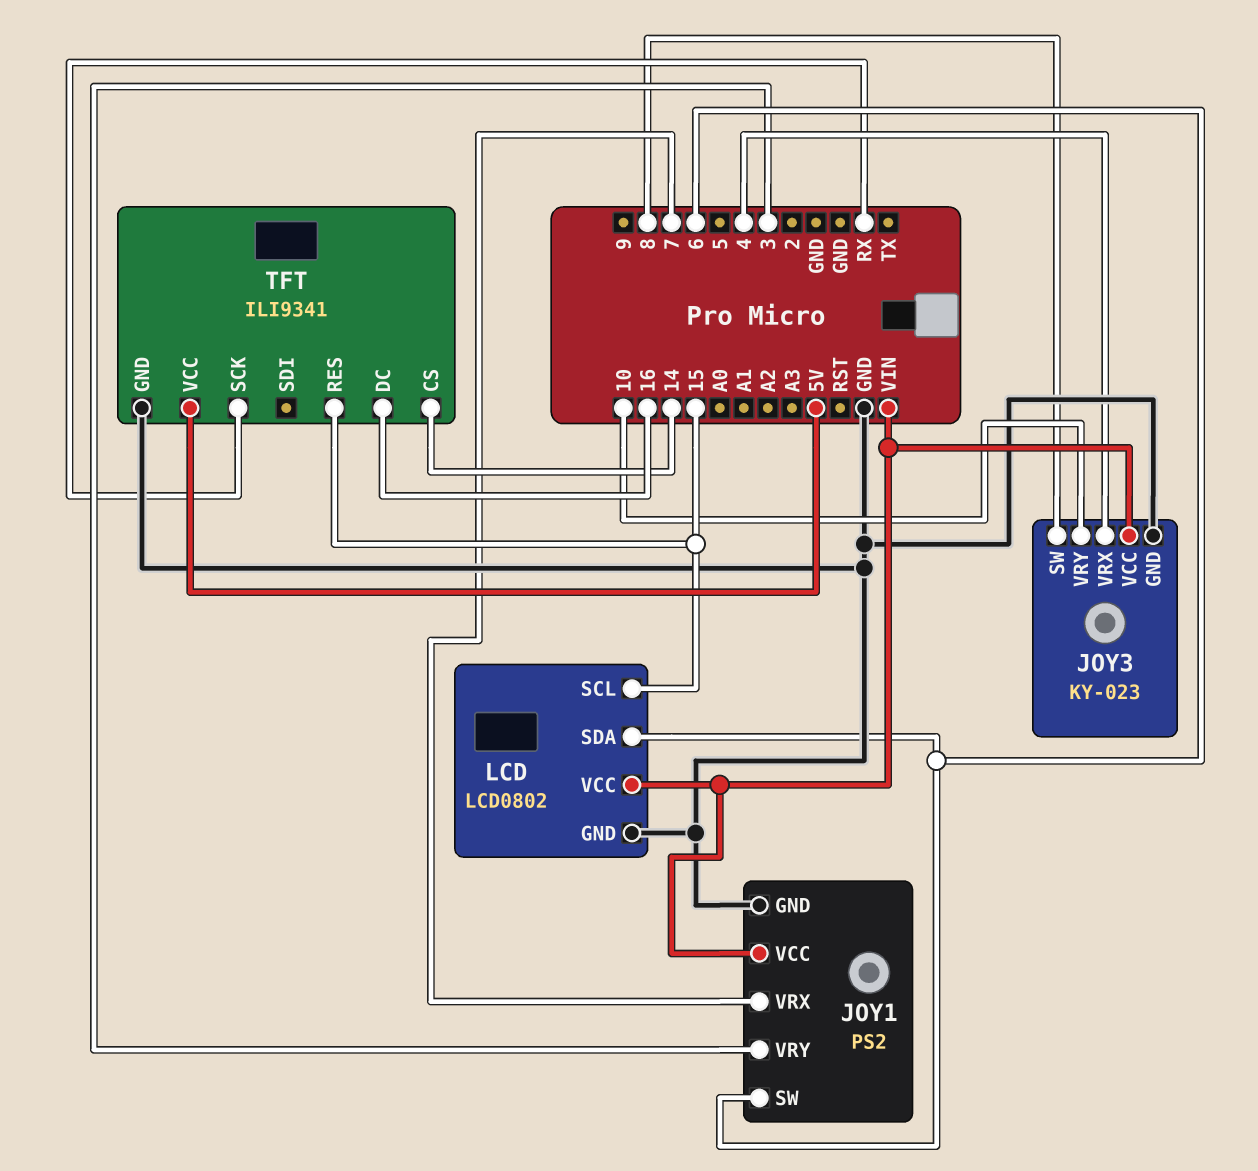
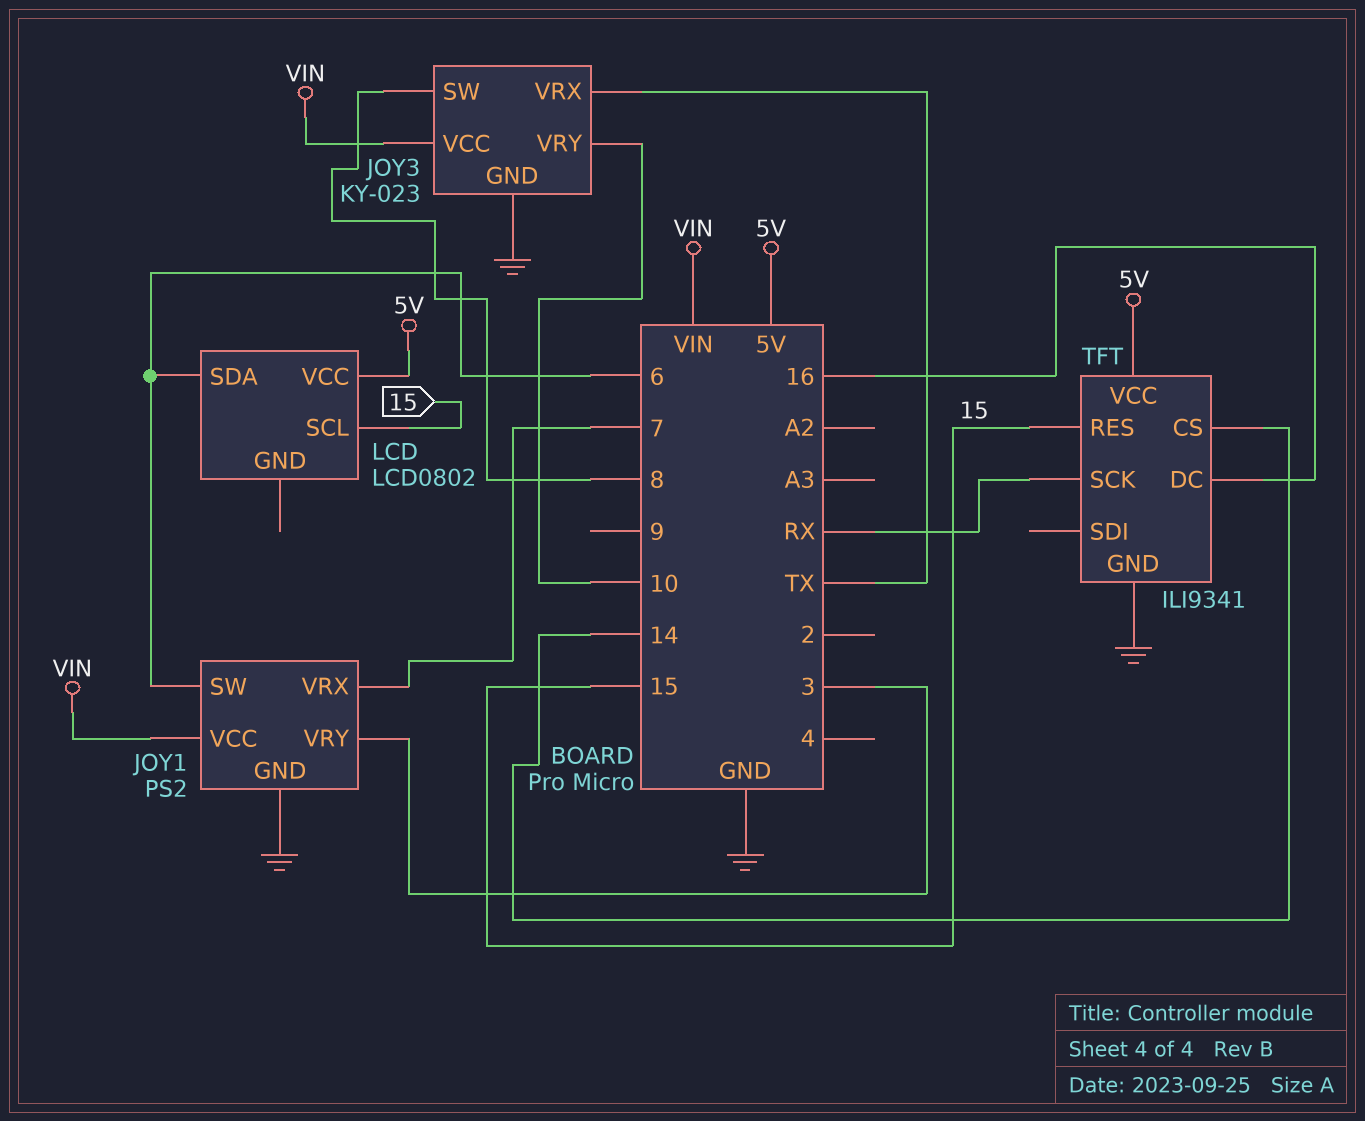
JOY3 pin VRX: 4 -> TX
LCD pin GND: GND -> none
LCD pin VCC: VIN -> 5V

